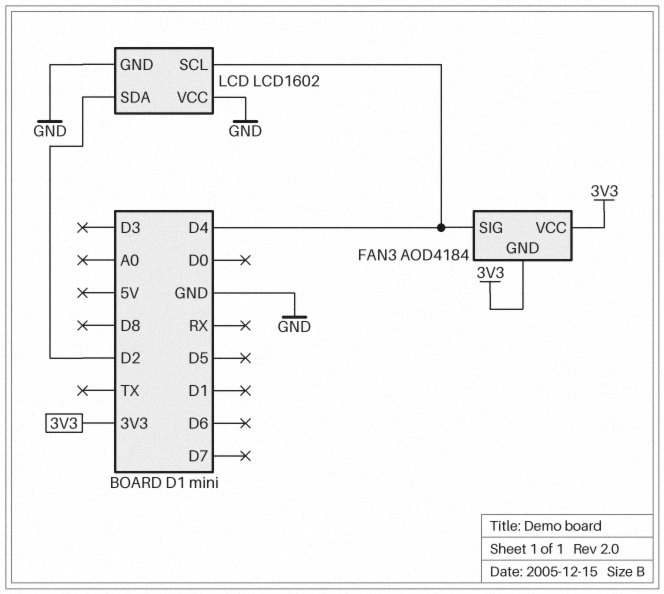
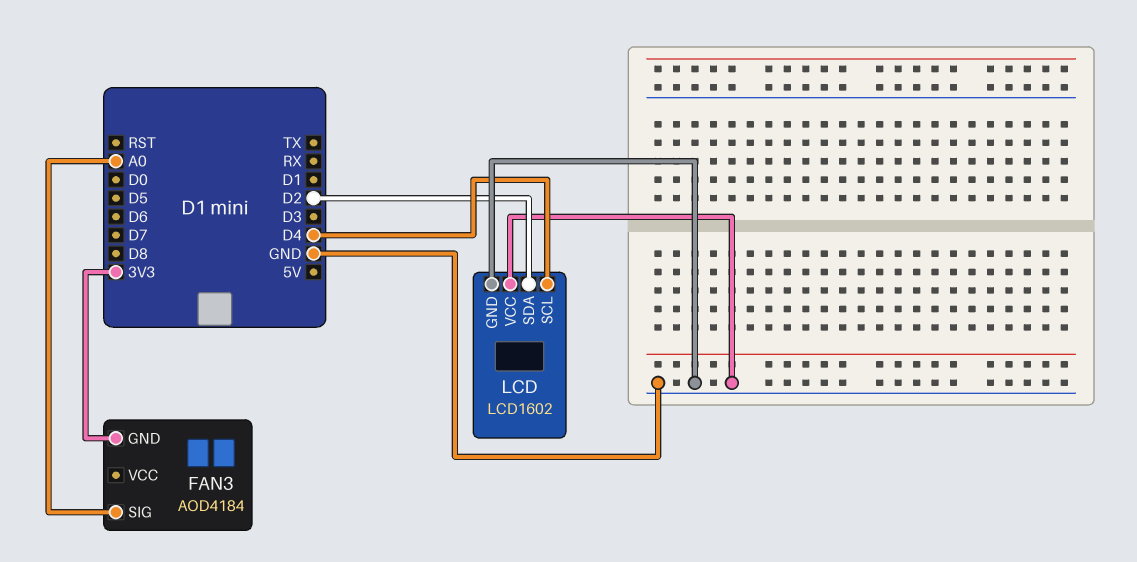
FAN3 pin SIG: D4 -> A0
FAN3 pin VCC: 3V3 -> none

